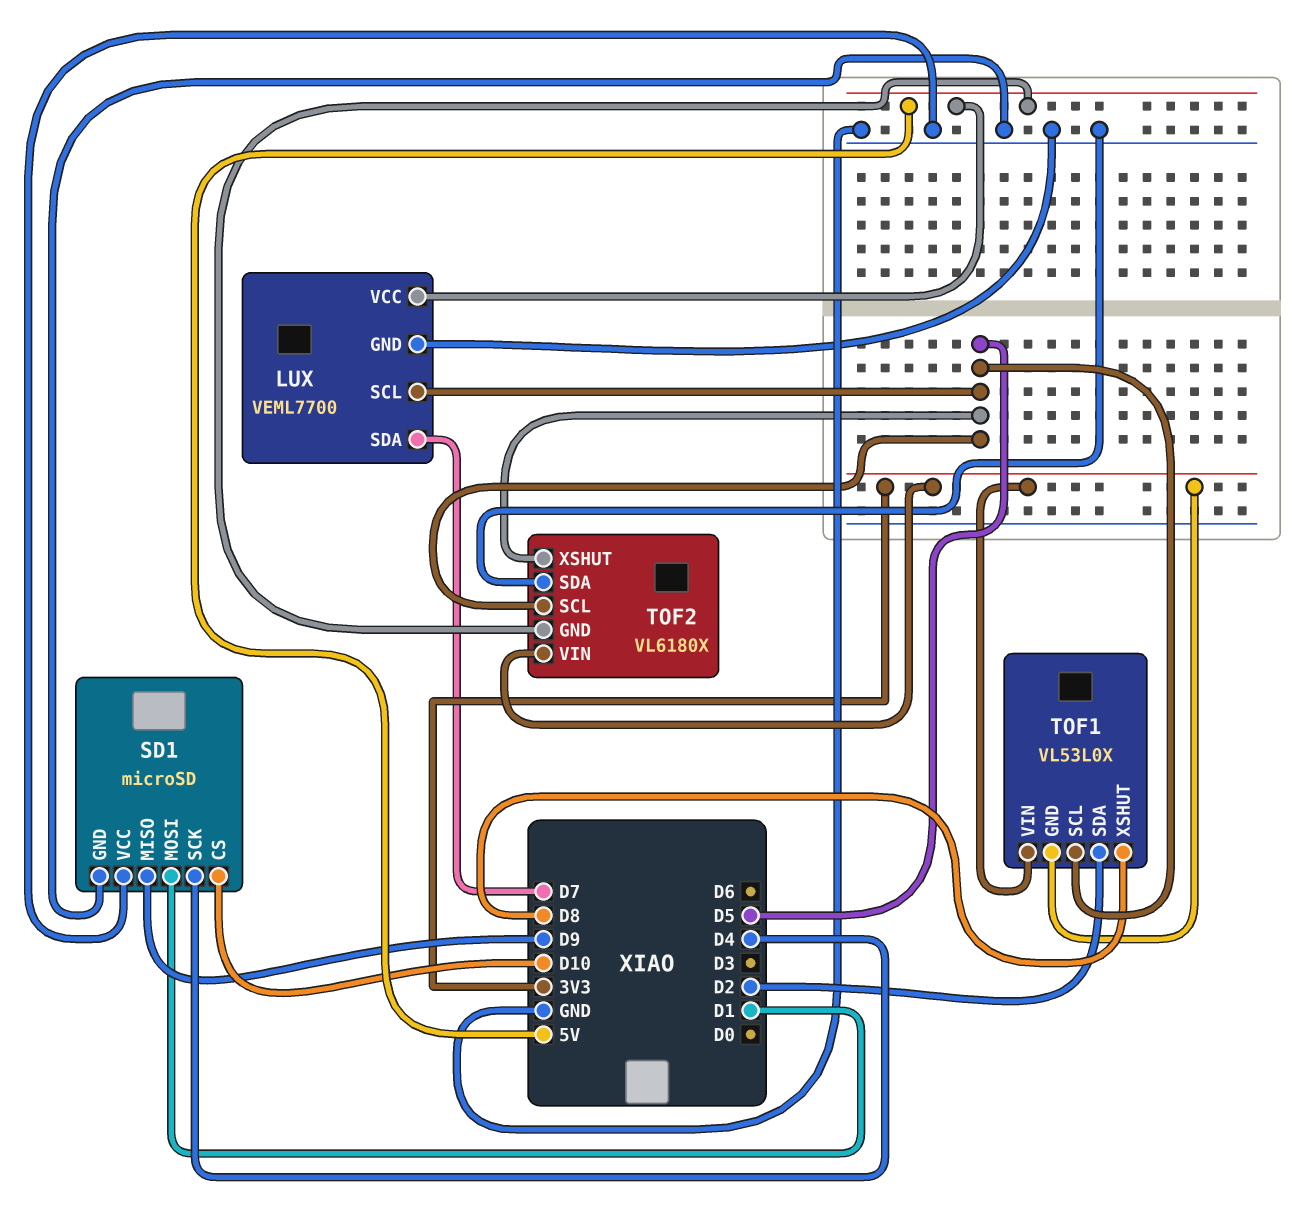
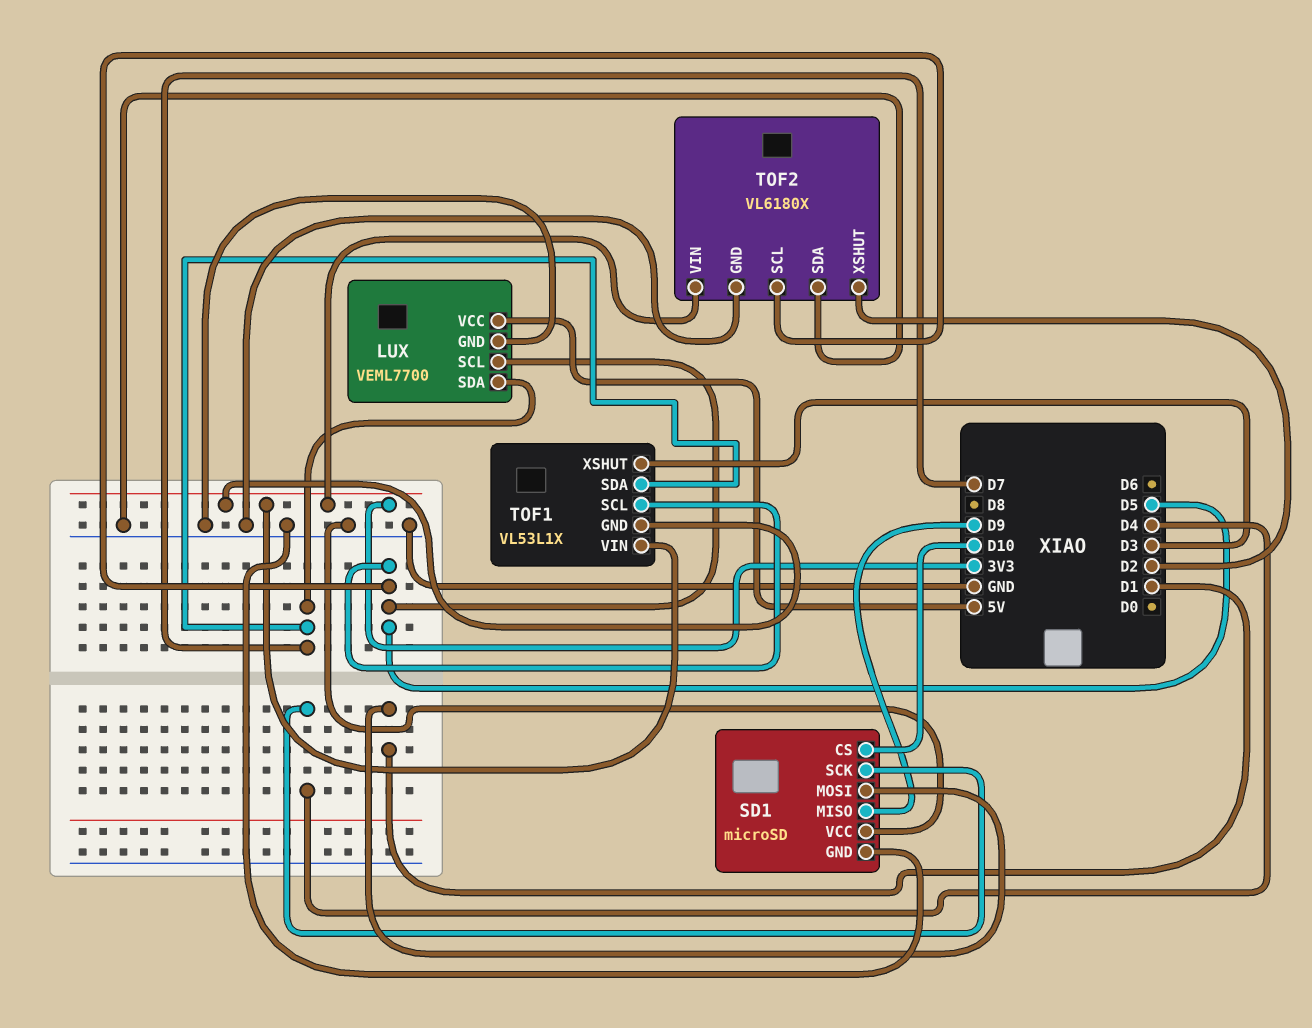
TOF1: VL53L0X -> VL53L1X
TOF1 pin SDA: D2 -> D7
TOF1 pin XSHUT: D8 -> D3
TOF2 pin GND: 5V -> GND
TOF2 pin XSHUT: D5 -> D2

